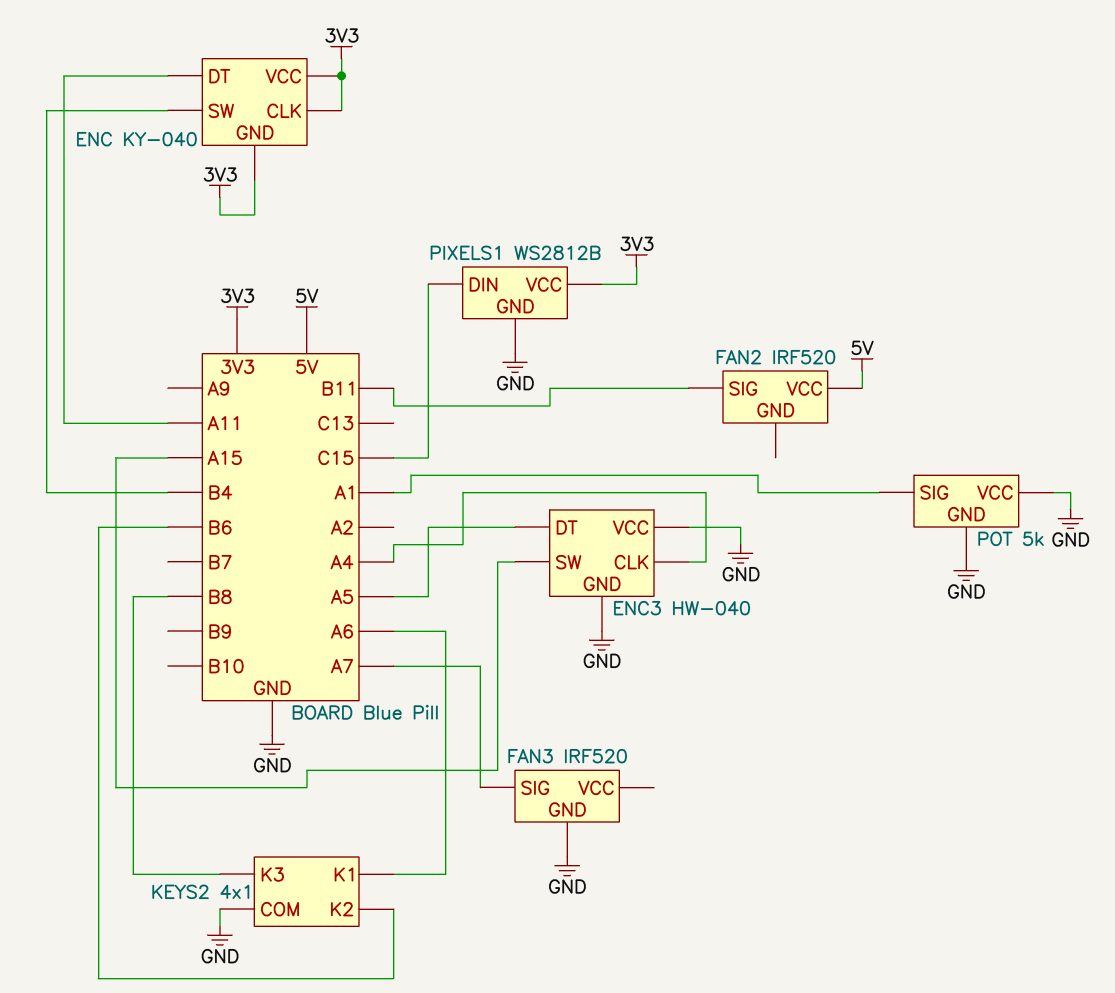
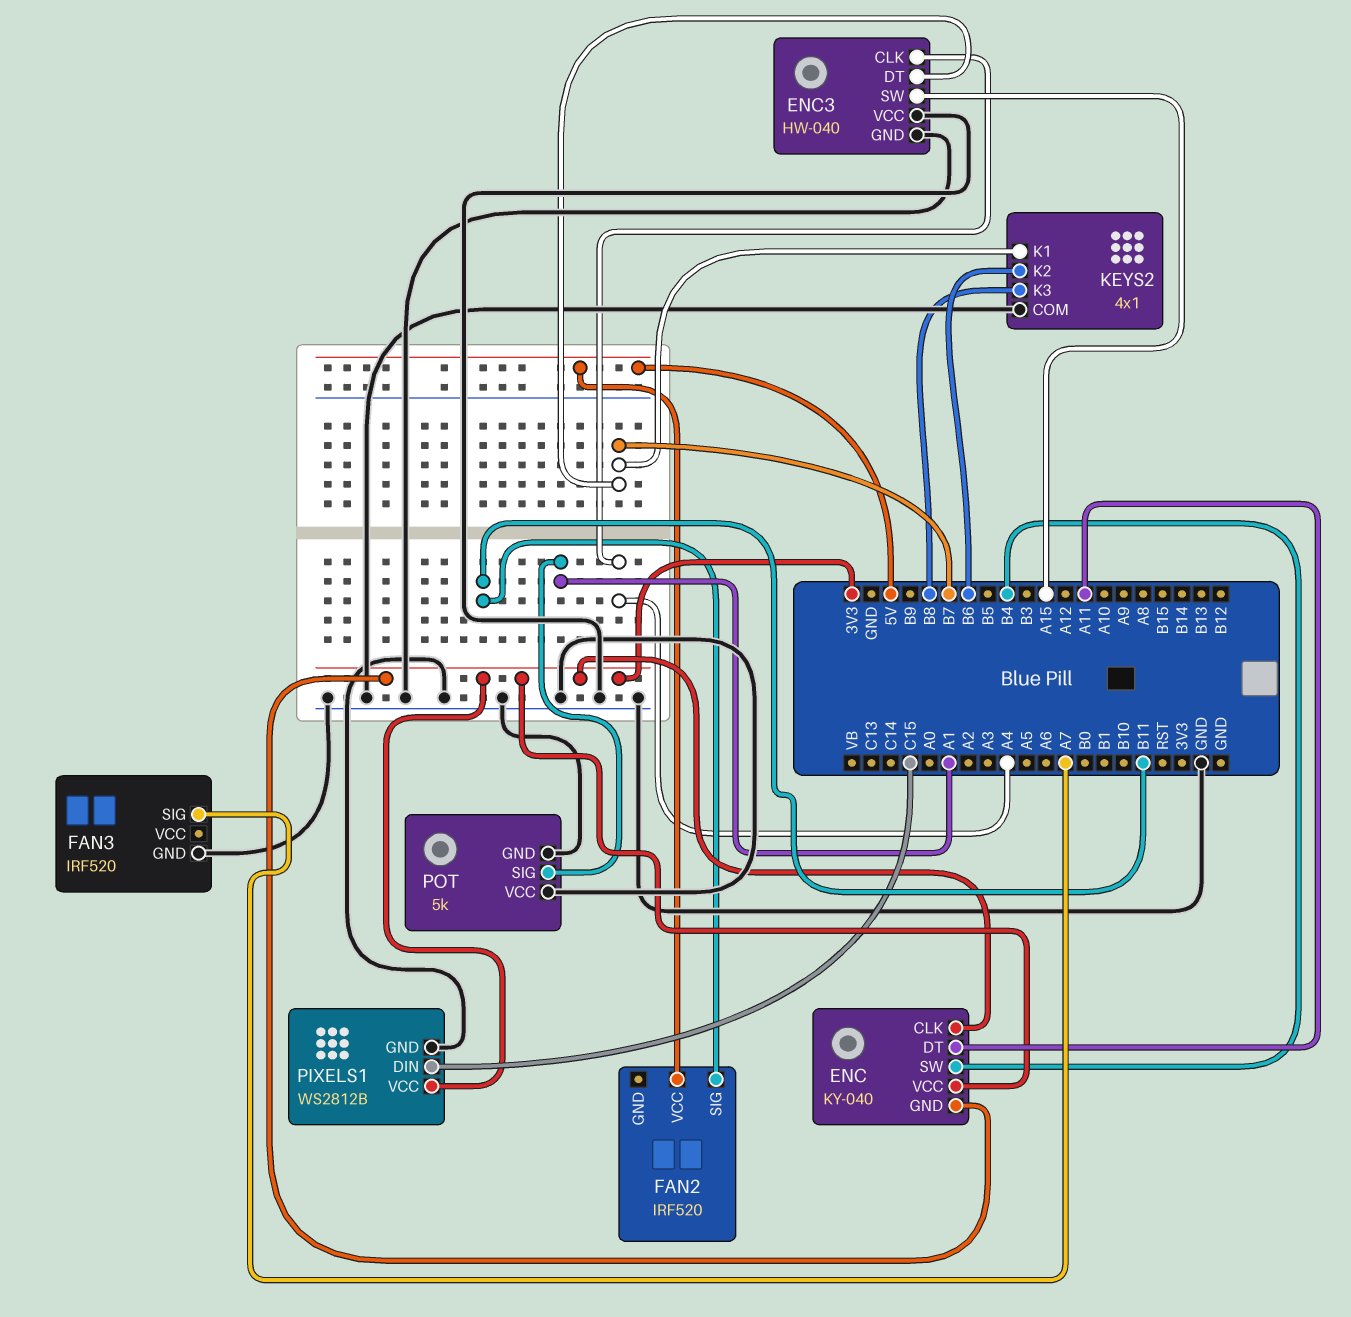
ENC3 pin DT: A5 -> B7
KEYS2 pin K1: A6 -> B7

